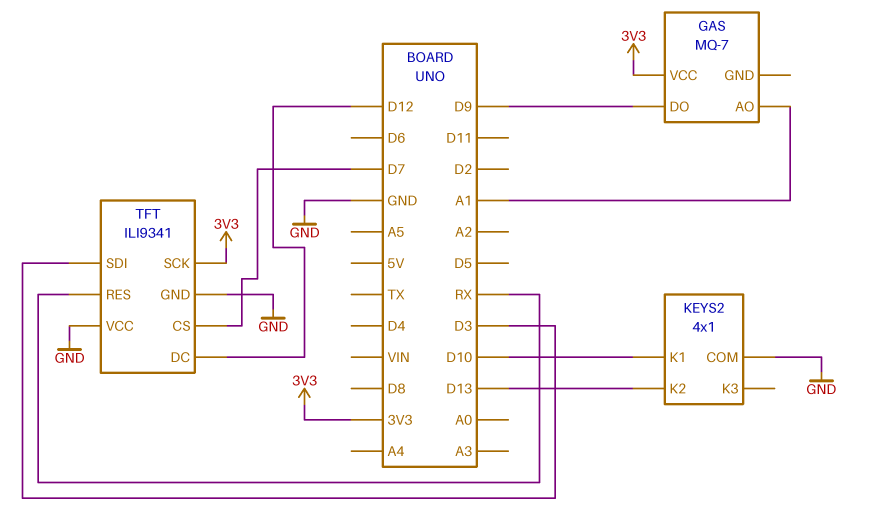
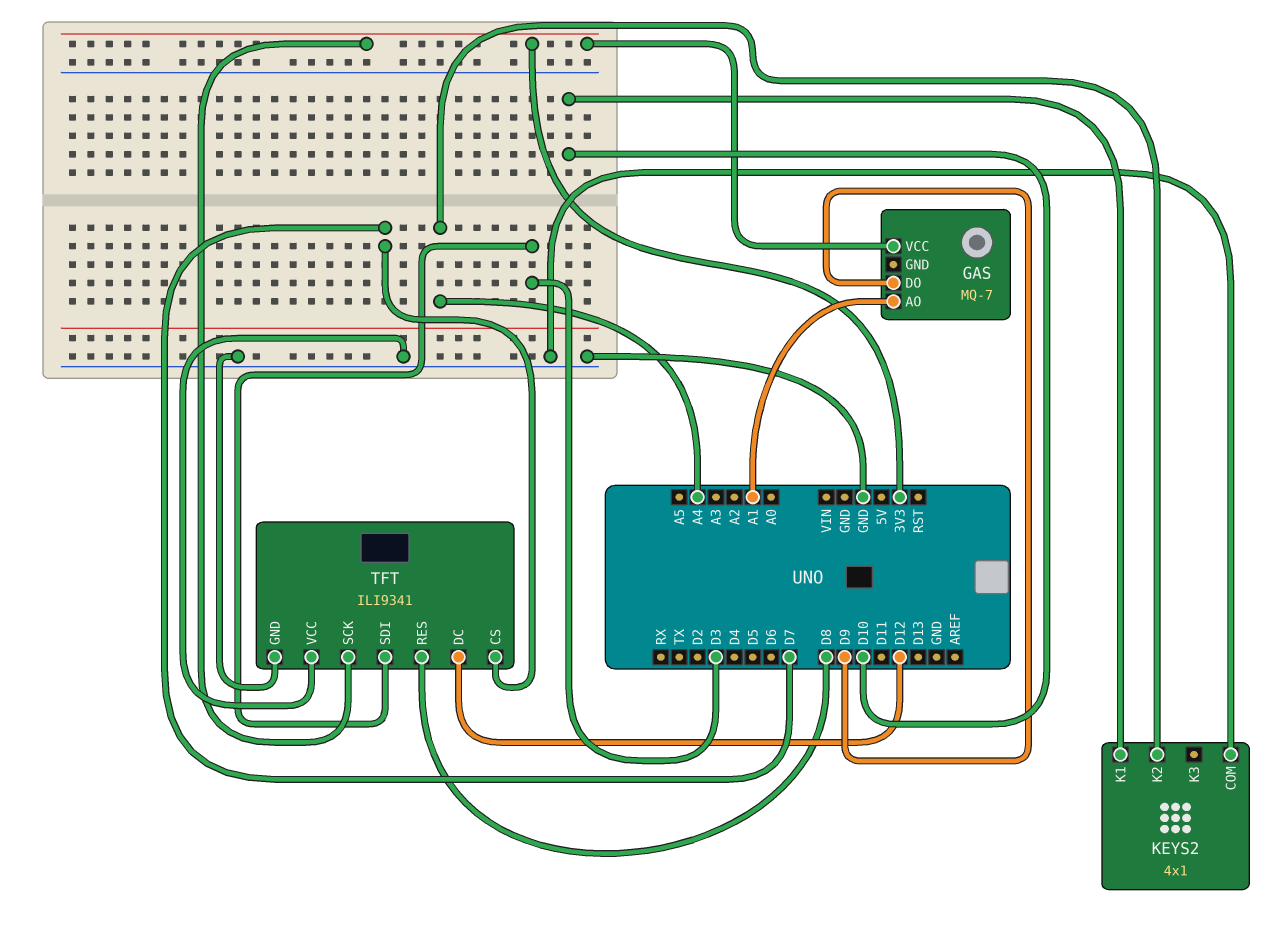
KEYS2 pin K2: D13 -> A4
TFT pin RES: RX -> D8

